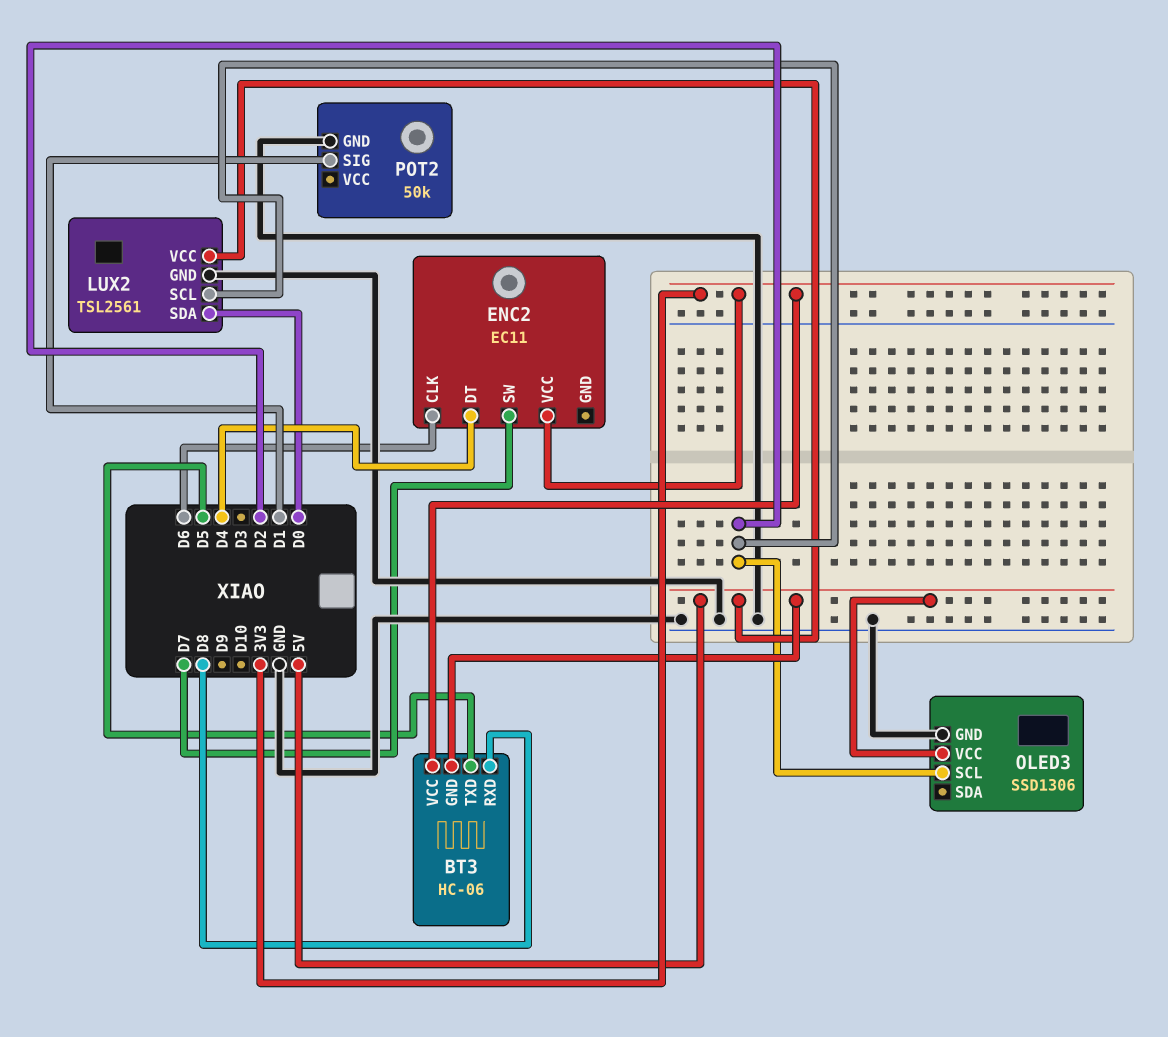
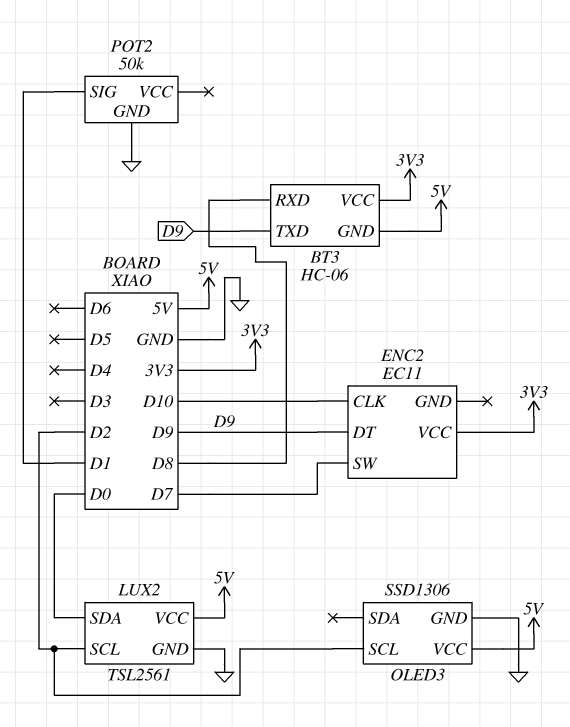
BT3 pin TXD: D5 -> D9
ENC2 pin CLK: D6 -> D10
ENC2 pin DT: D4 -> D9

